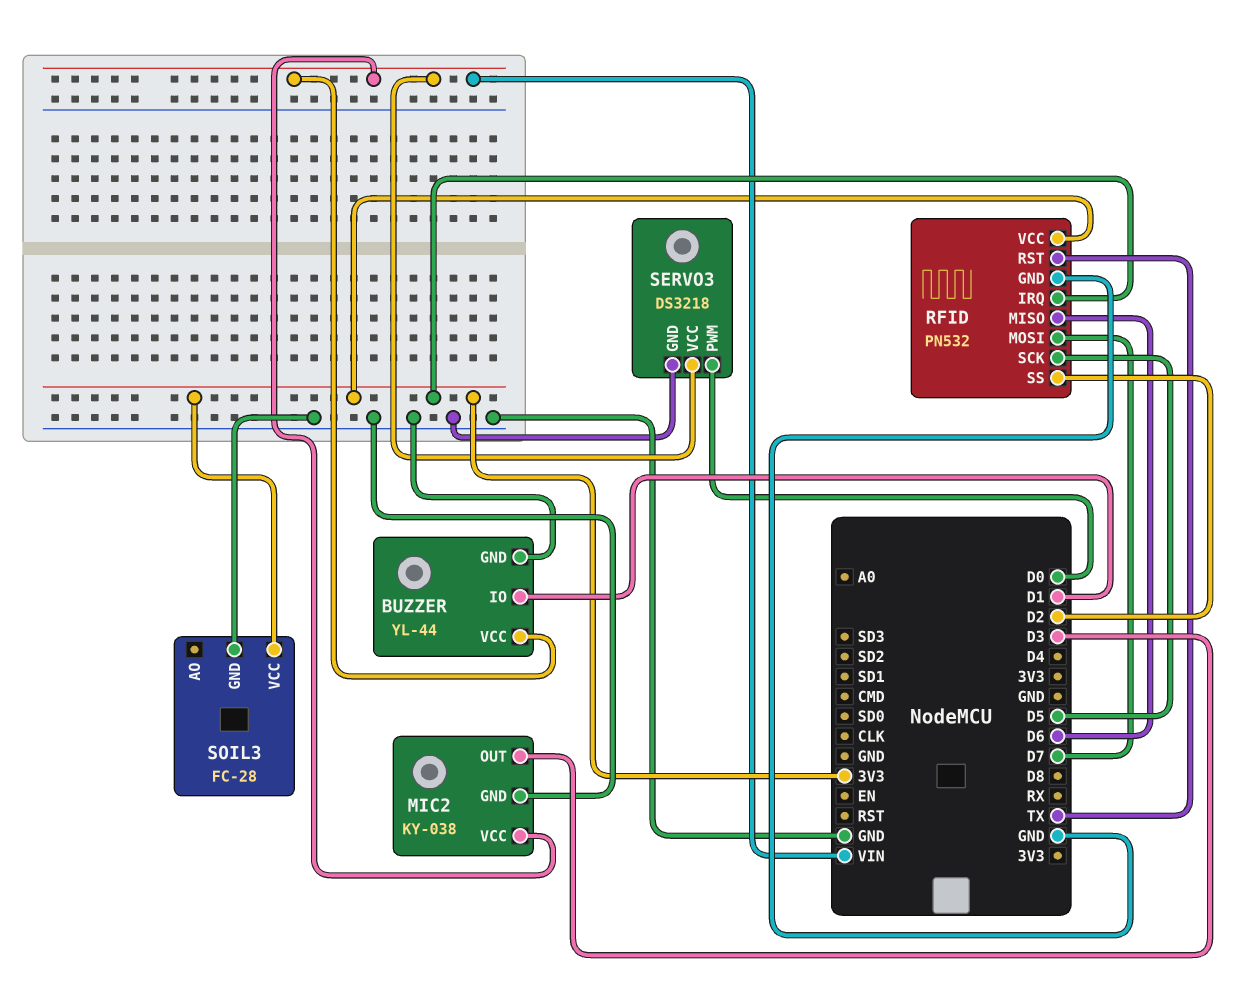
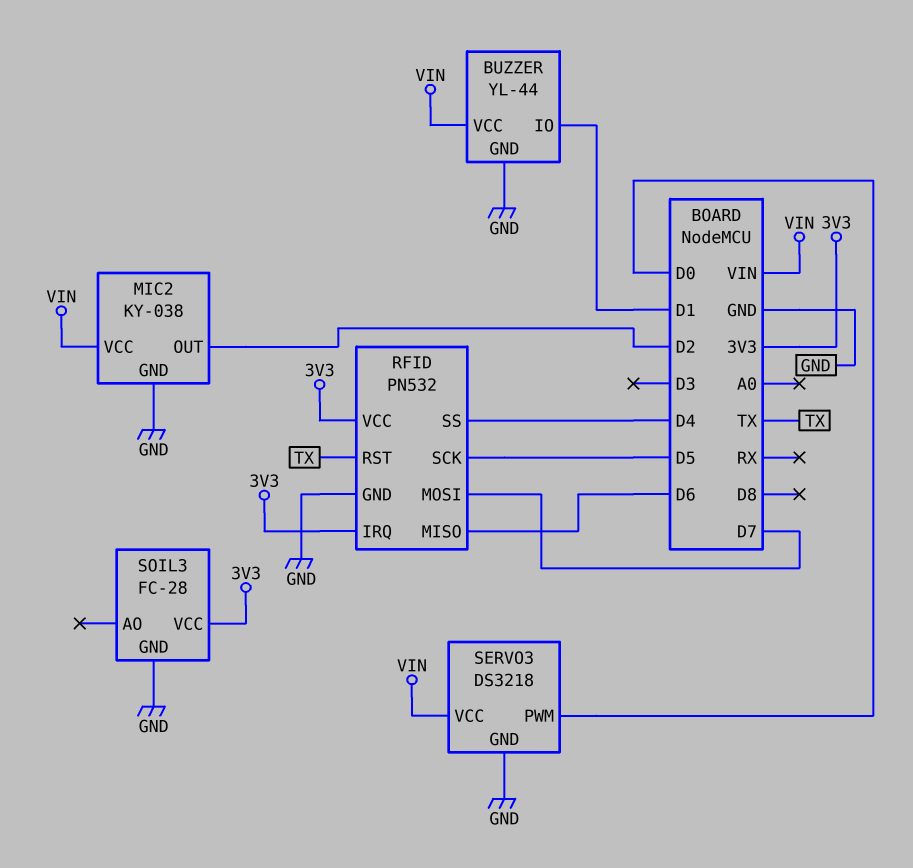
MIC2 pin OUT: D3 -> D2
RFID pin SS: D2 -> D4

